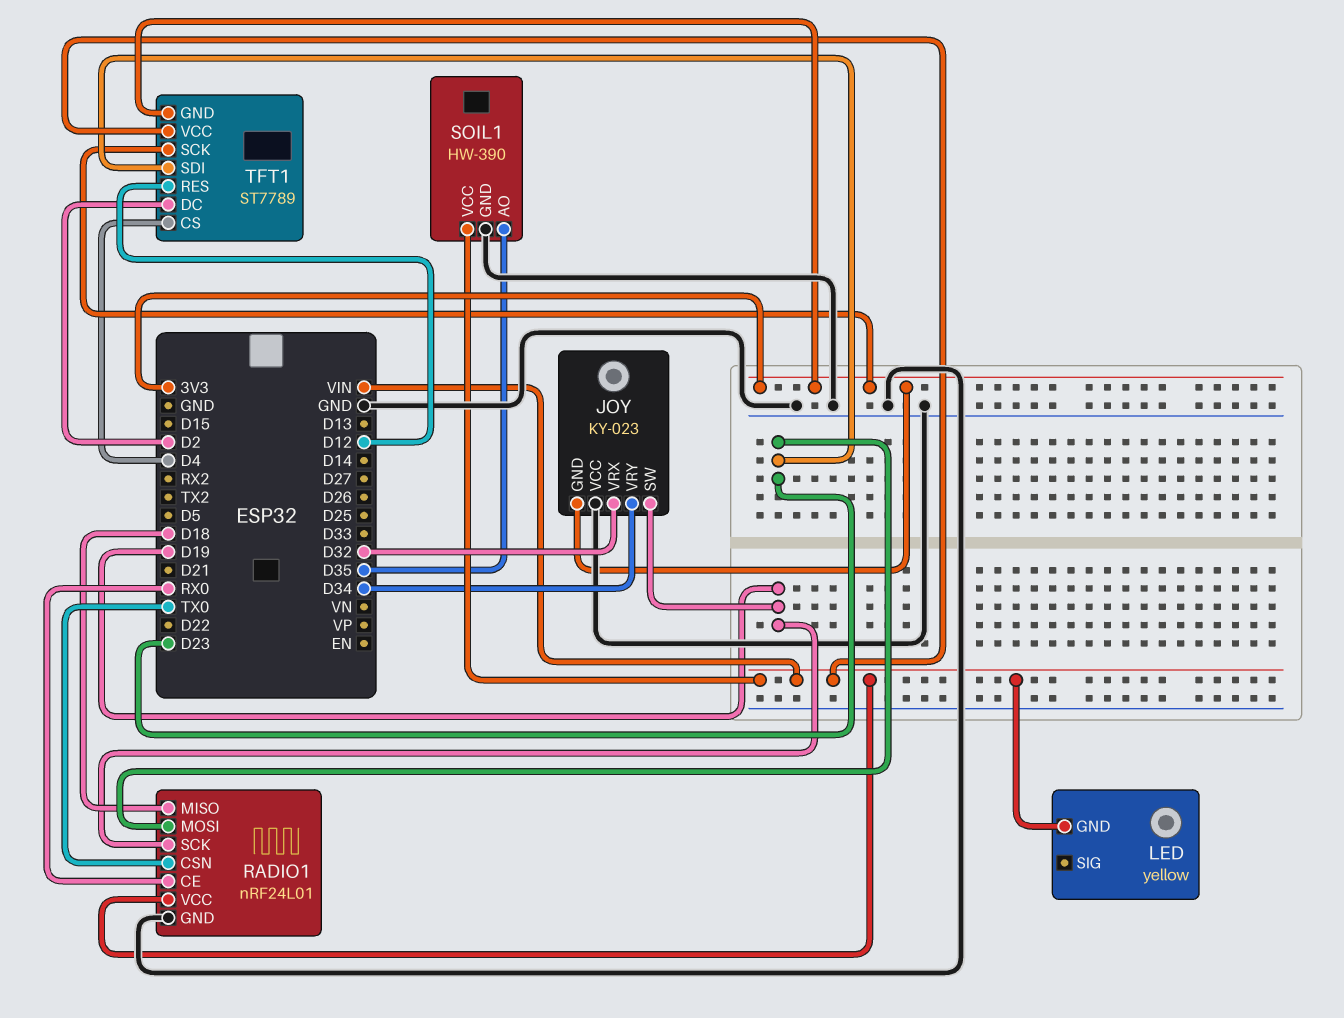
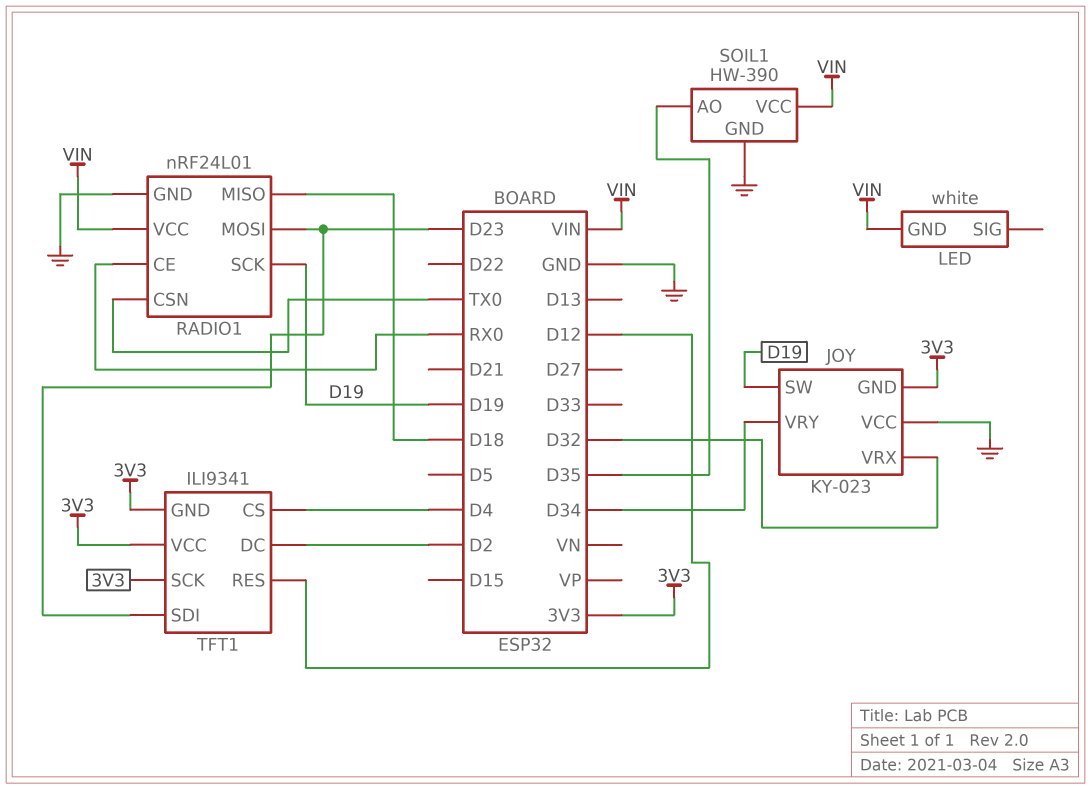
LED: yellow -> white
TFT1: ST7789 -> ILI9341
TFT1 pin VCC: VIN -> 3V3

